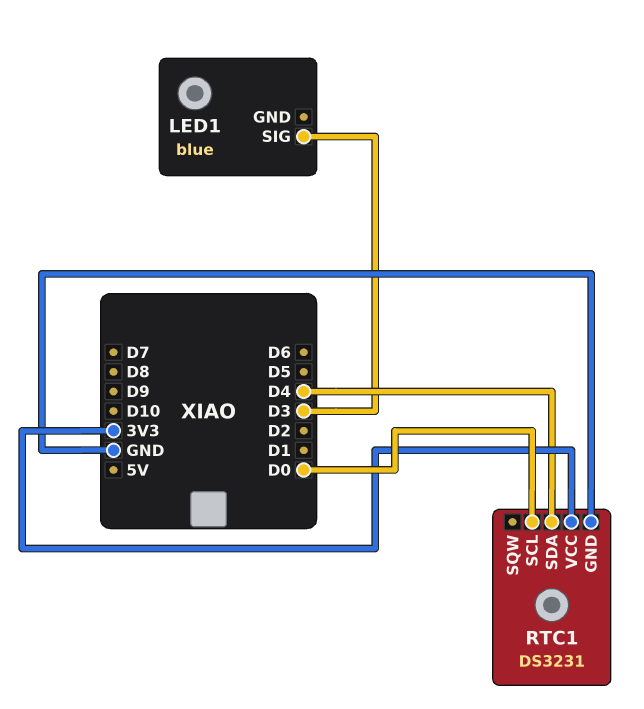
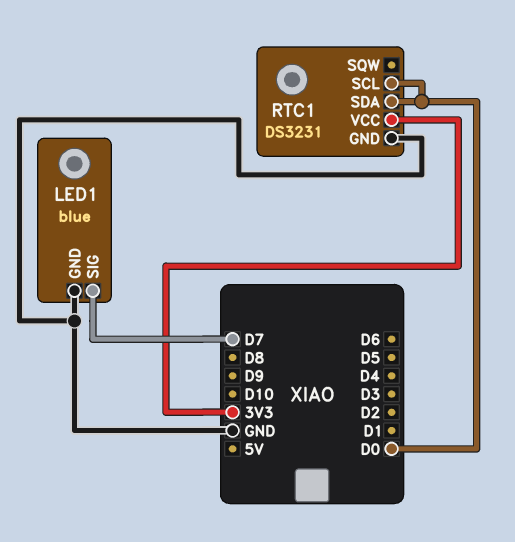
LED1 pin GND: none -> GND
LED1 pin SIG: D3 -> D7
RTC1 pin SDA: D4 -> D0

